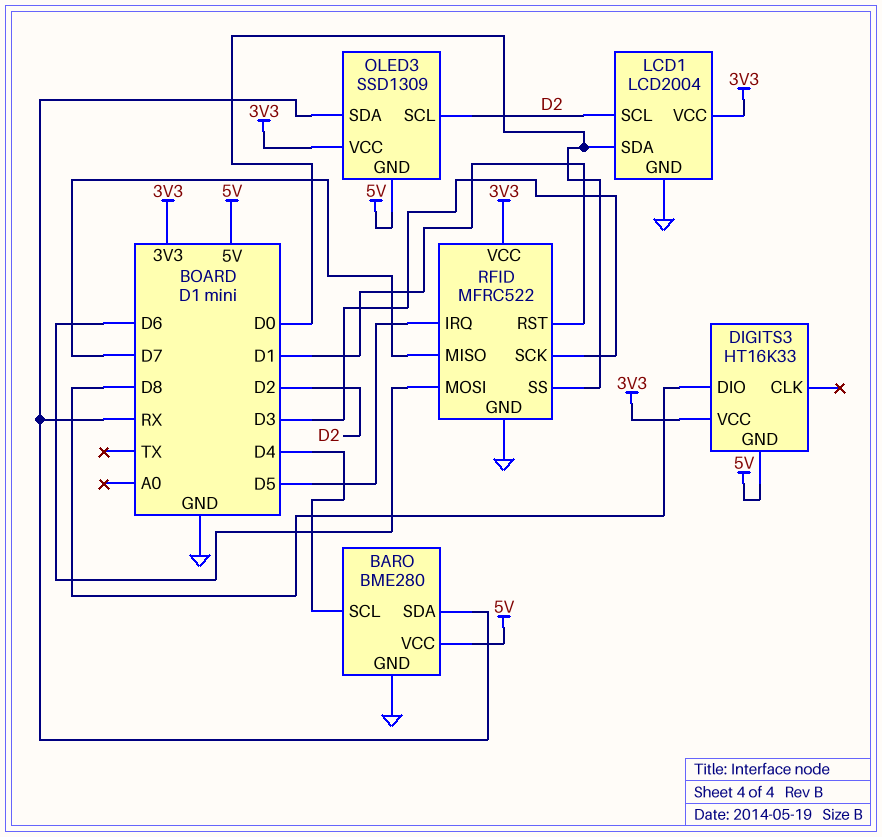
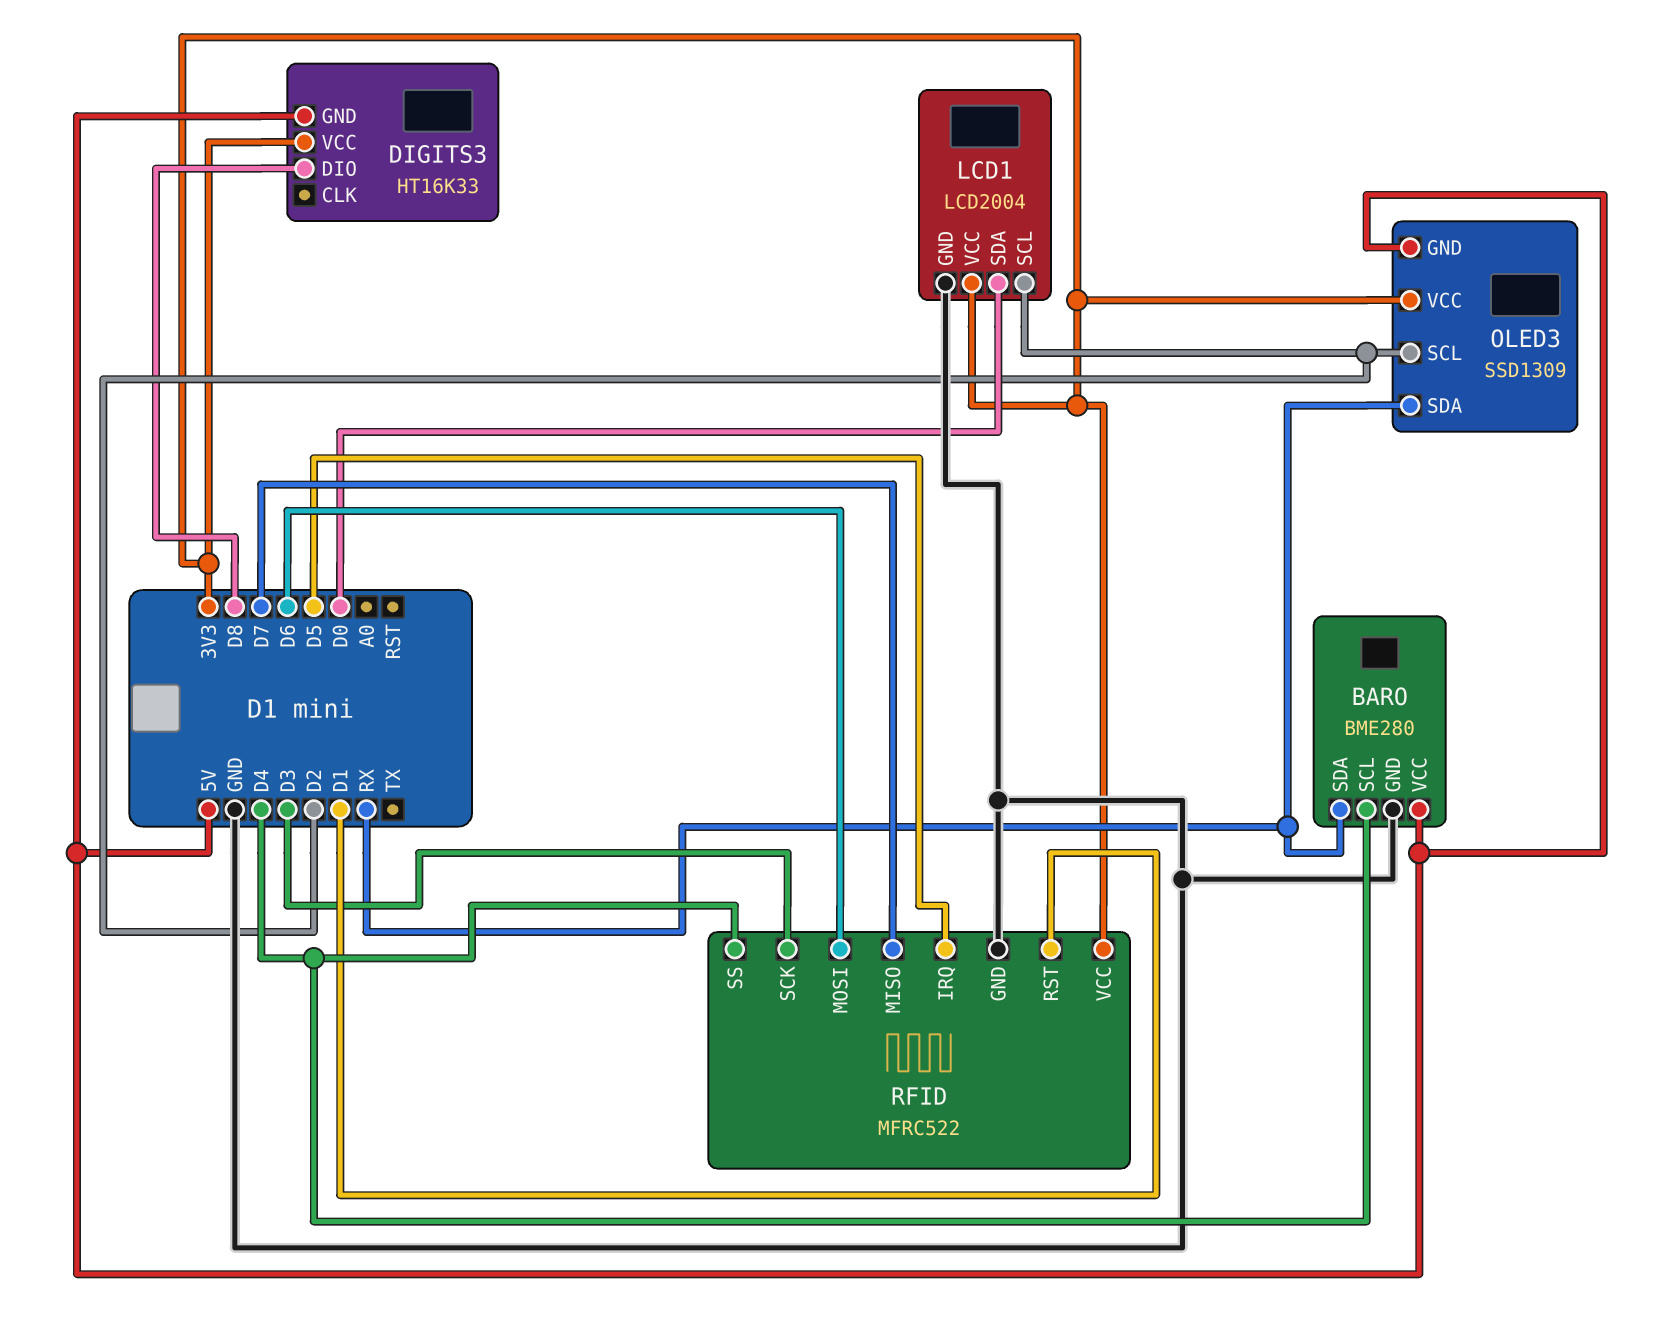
RFID pin SS: D0 -> D4

